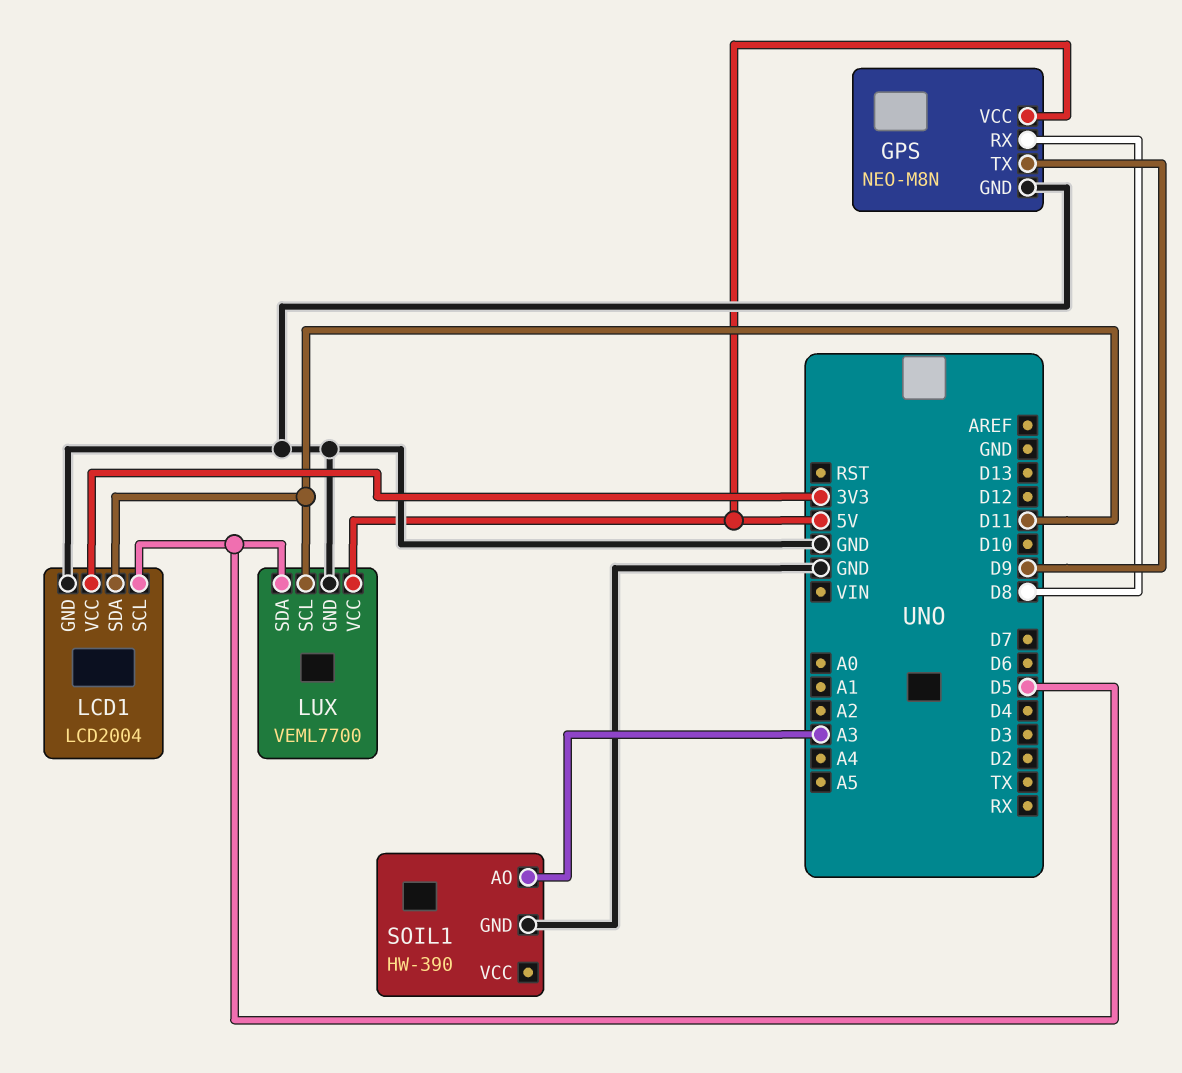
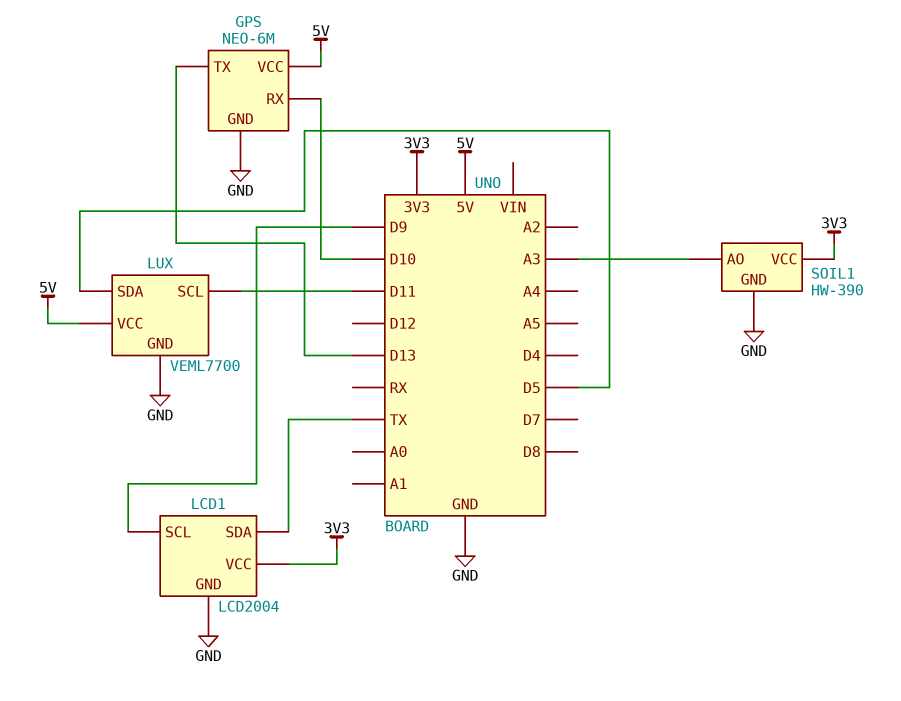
GPS: NEO-M8N -> NEO-6M
GPS pin RX: D8 -> D10
GPS pin TX: D9 -> D13
LCD1 pin SCL: D5 -> D9
LCD1 pin SDA: D11 -> TX
SOIL1 pin VCC: none -> 3V3

